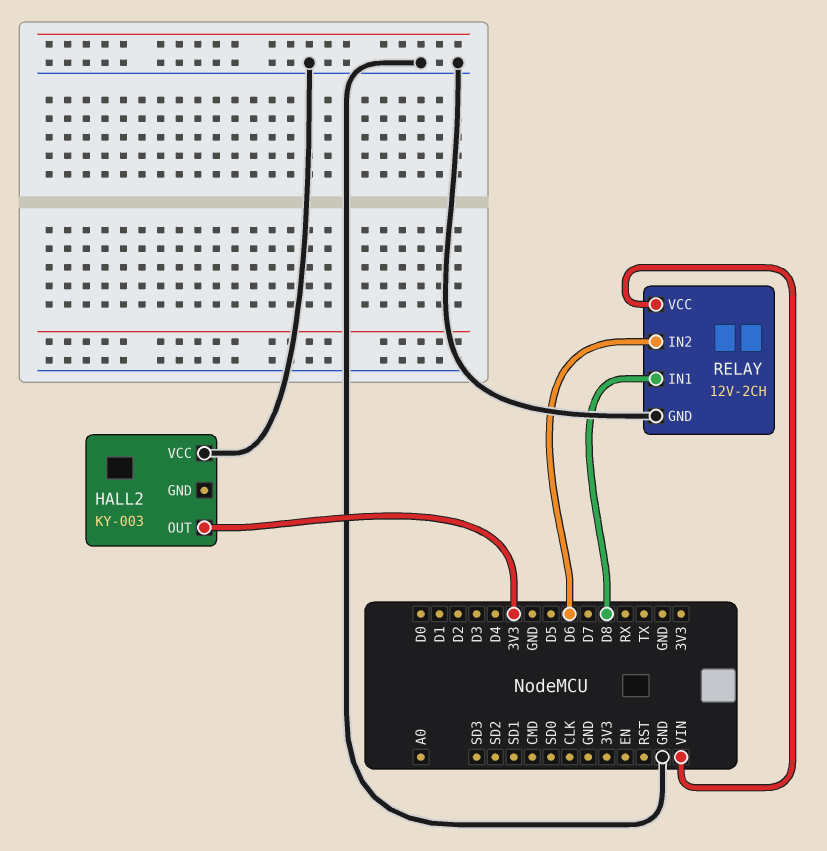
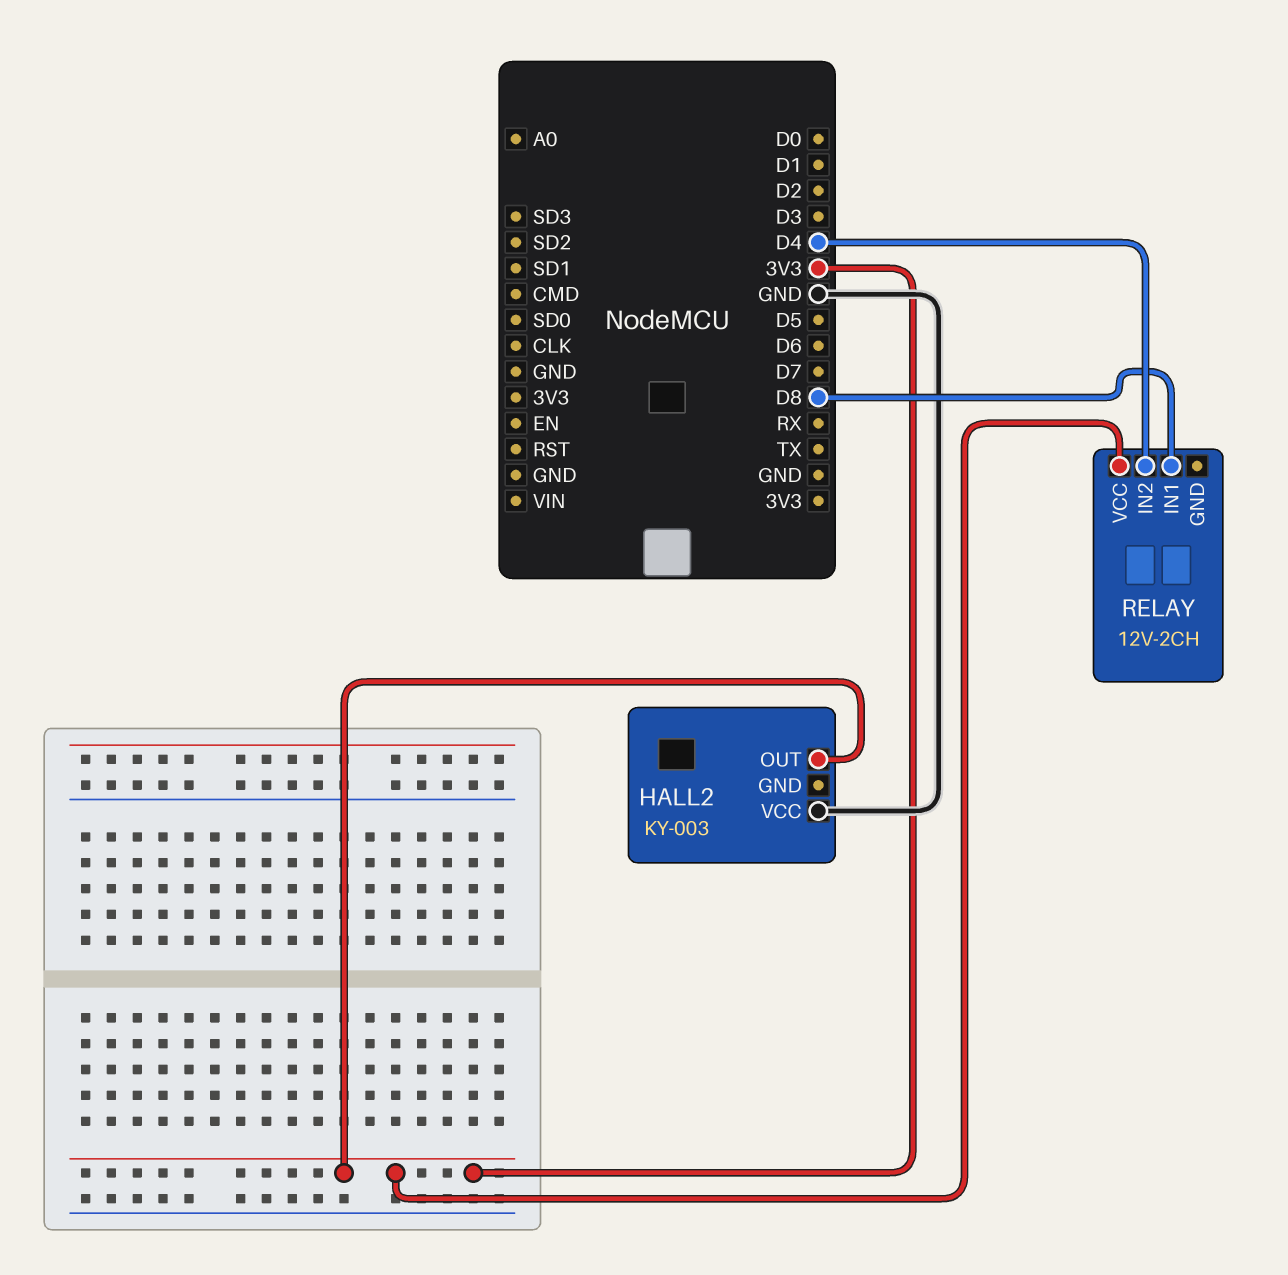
RELAY pin GND: GND -> none
RELAY pin IN2: D6 -> D4
RELAY pin VCC: VIN -> 3V3

